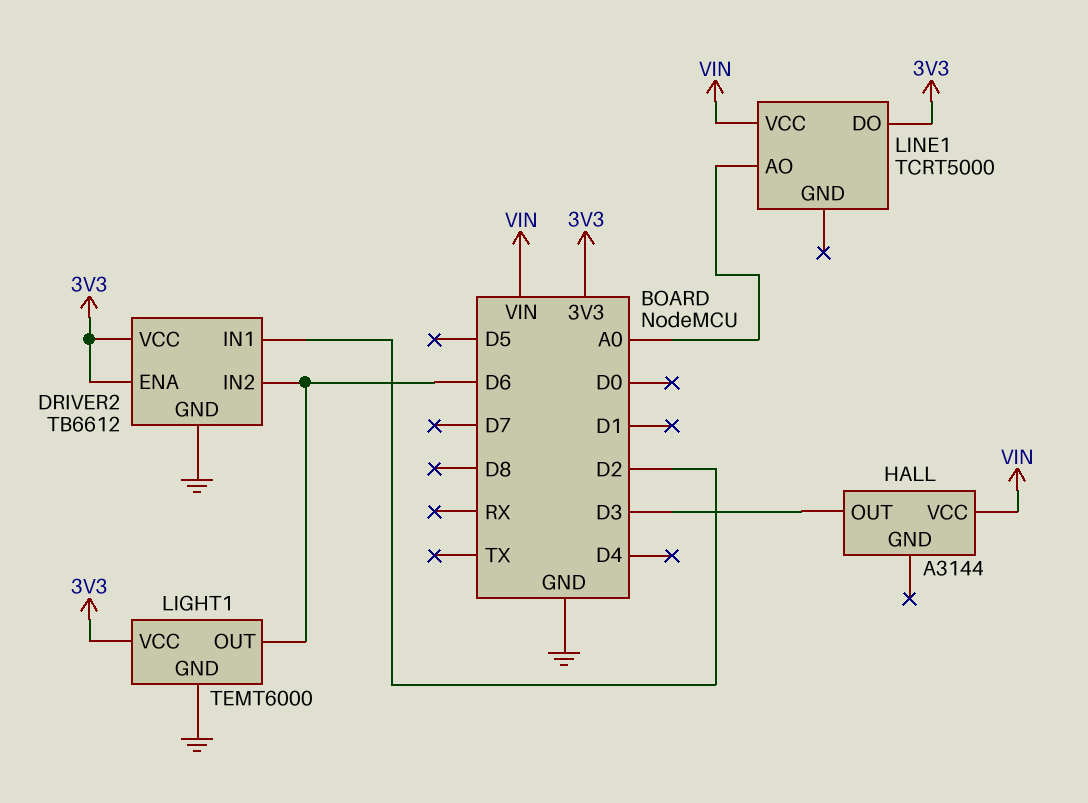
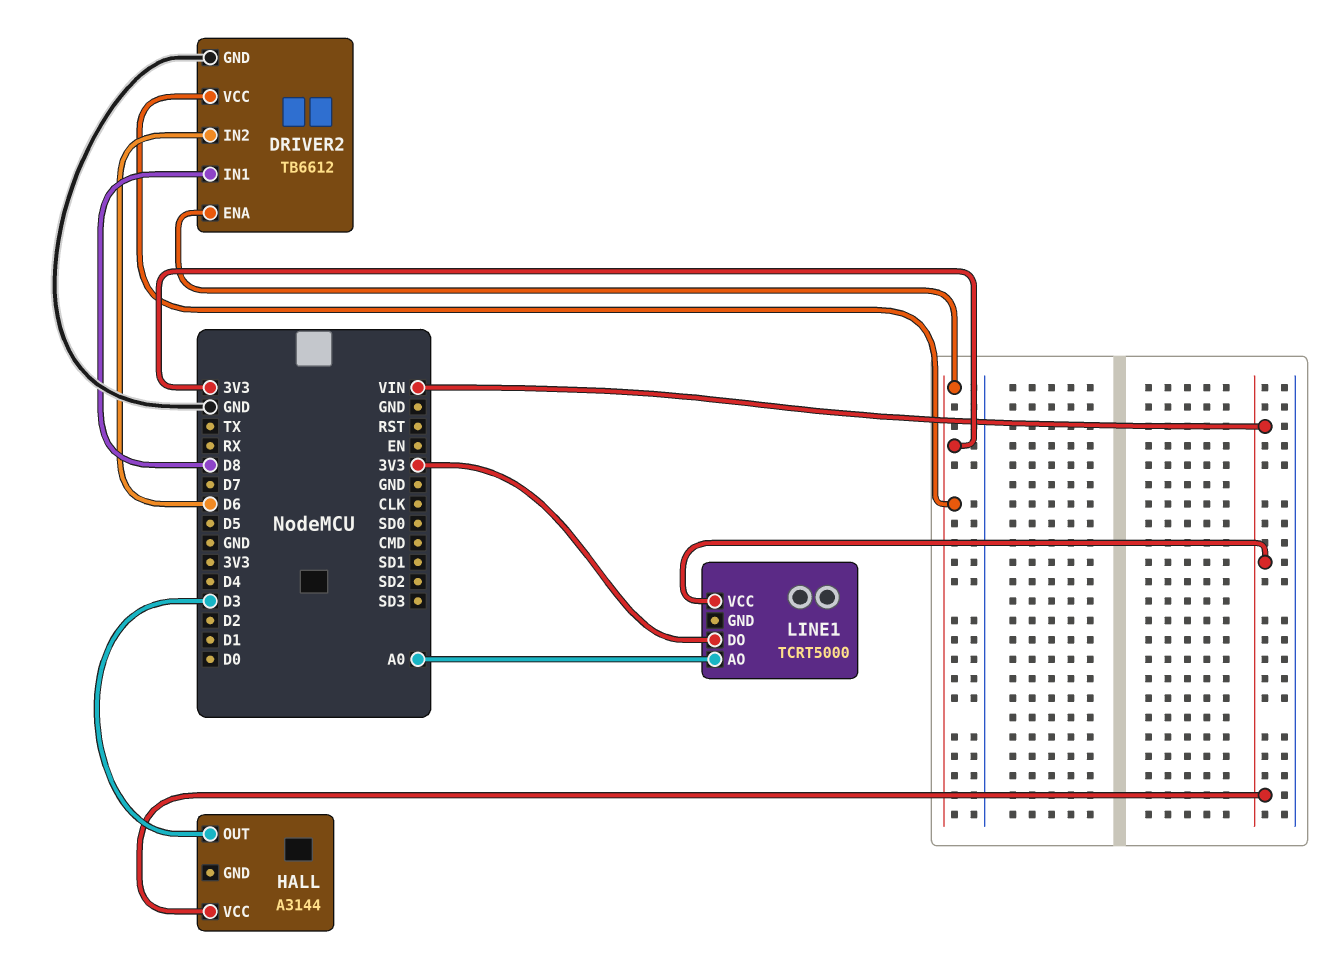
DRIVER2 pin IN1: D2 -> D8
LIGHT1: TEMT6000 -> none
LIGHT1 pin GND: GND -> none
LIGHT1 pin OUT: D6 -> none
LIGHT1 pin VCC: 3V3 -> none

